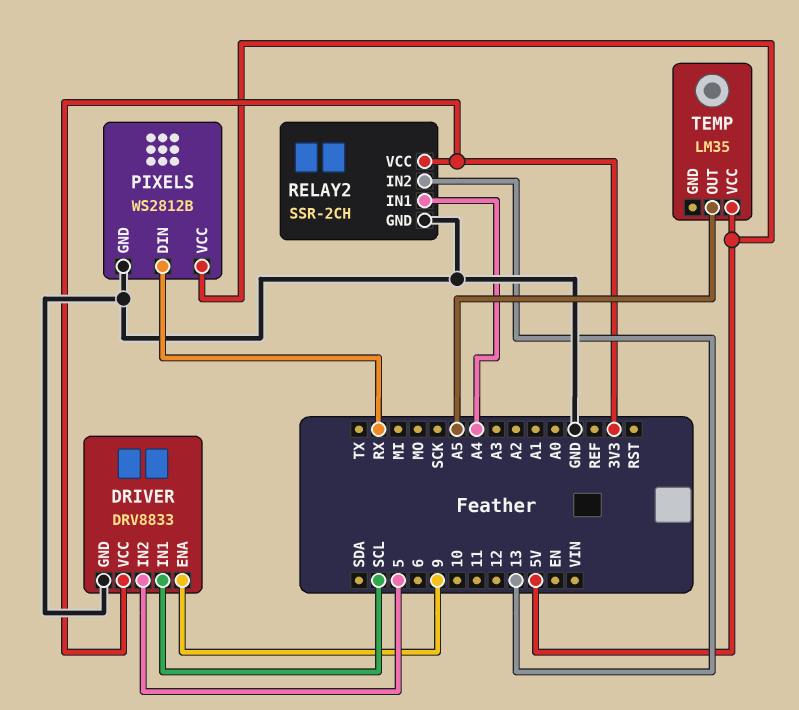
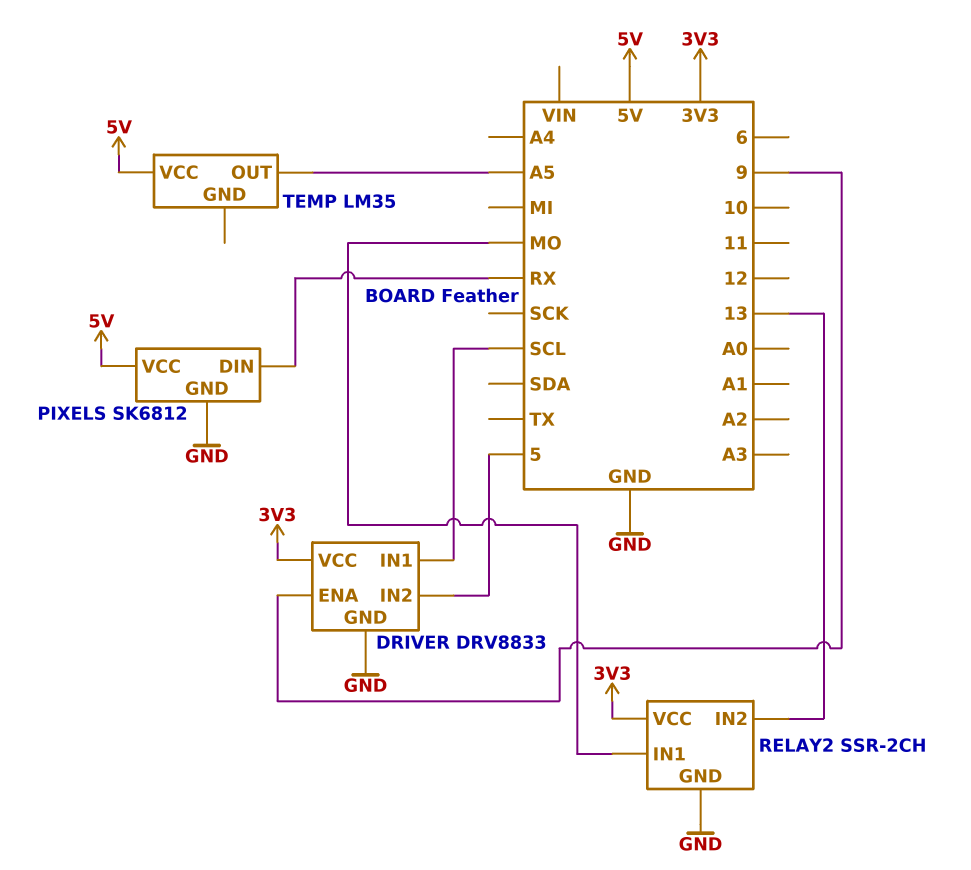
PIXELS: WS2812B -> SK6812
RELAY2 pin IN1: A4 -> MO

